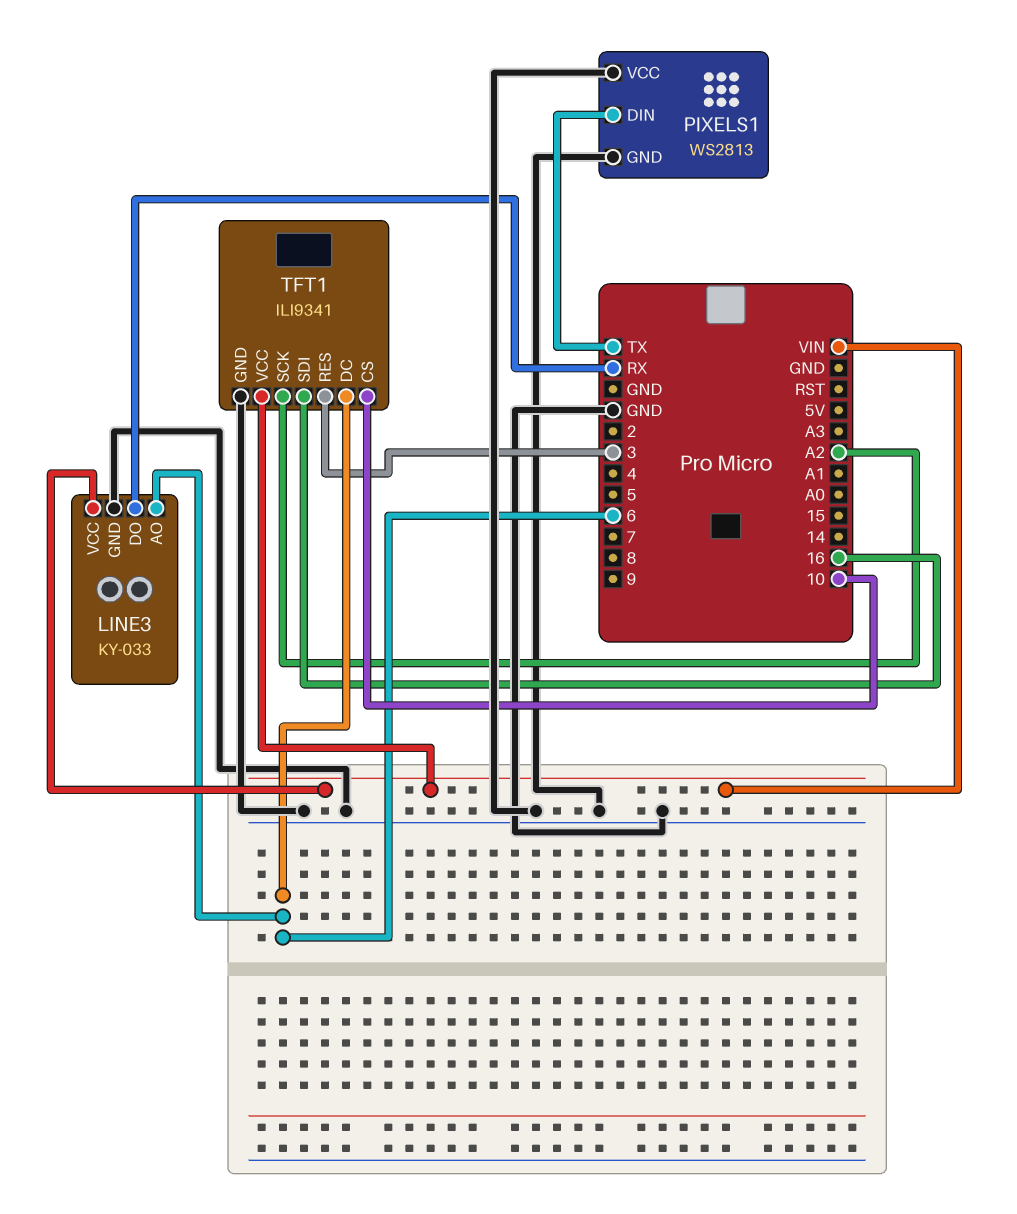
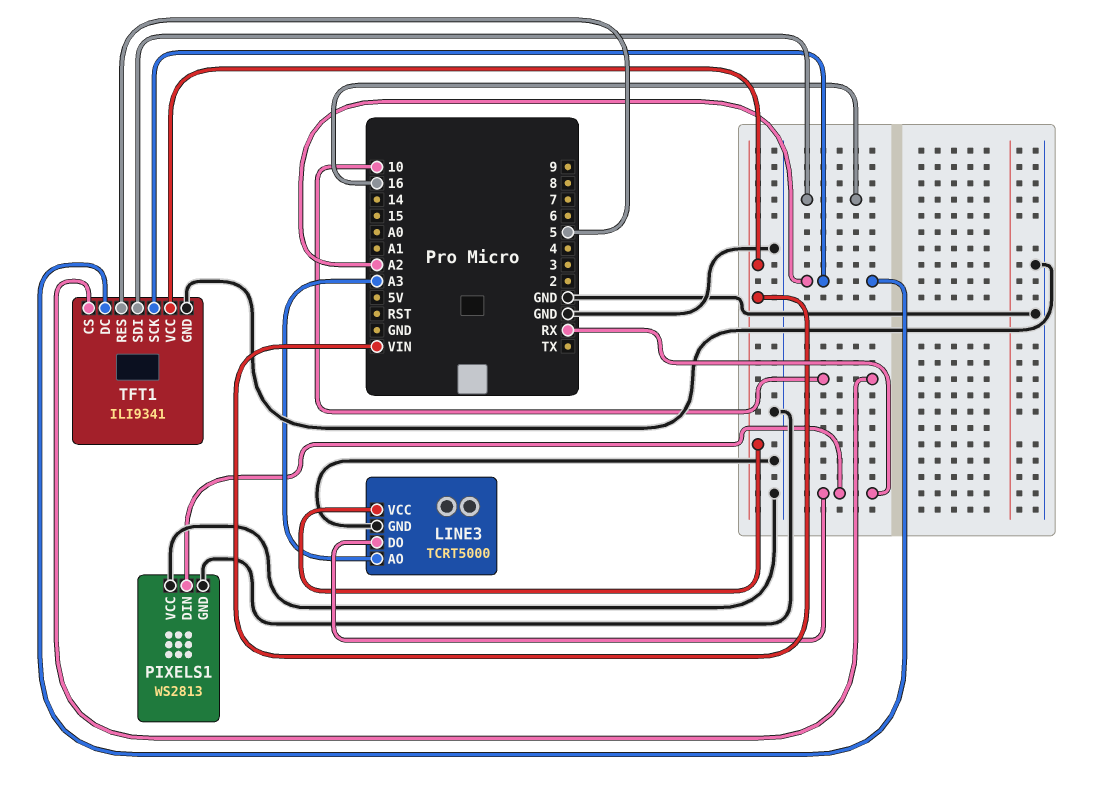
LINE3: KY-033 -> TCRT5000
LINE3 pin AO: 6 -> A3
PIXELS1 pin DIN: TX -> RX
TFT1 pin DC: 6 -> A2
TFT1 pin RES: 3 -> 5

